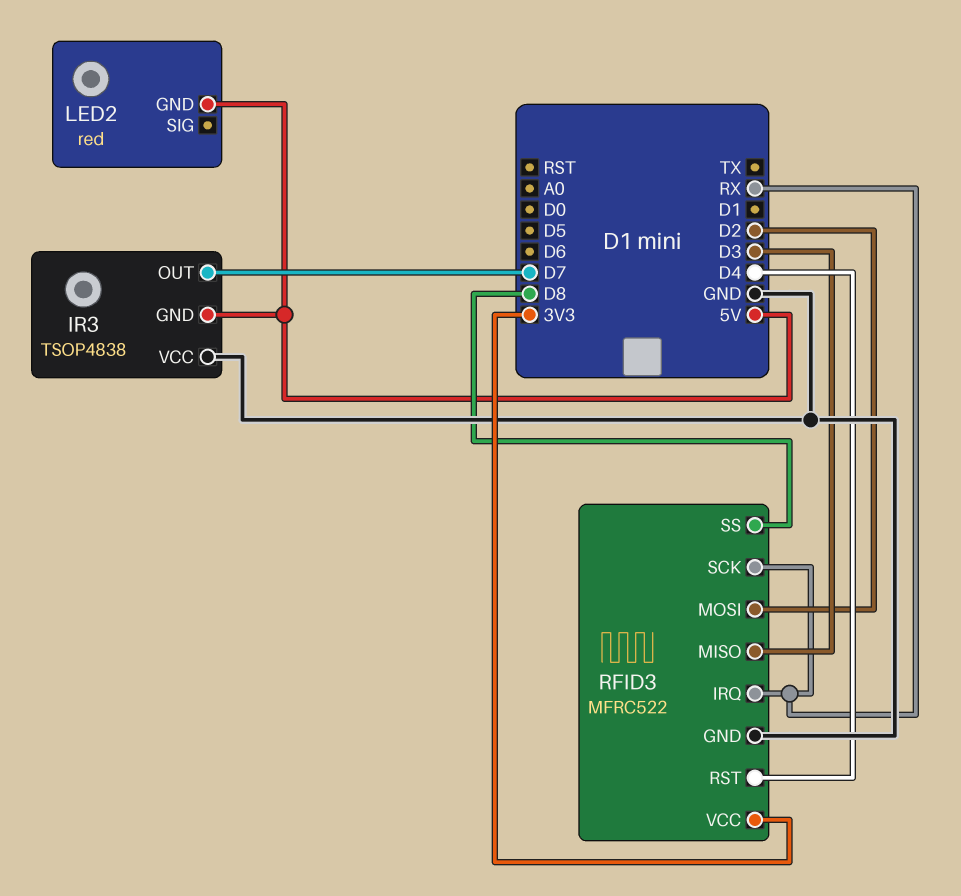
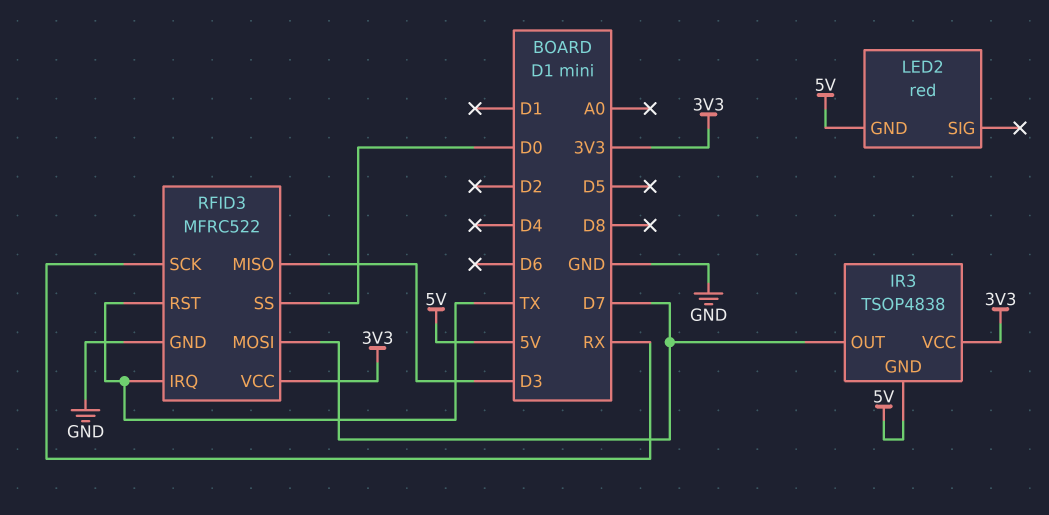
IR3 pin VCC: GND -> 3V3
RFID3 pin IRQ: RX -> TX
RFID3 pin MOSI: D2 -> D7
RFID3 pin RST: D4 -> TX
RFID3 pin SS: D8 -> D0

